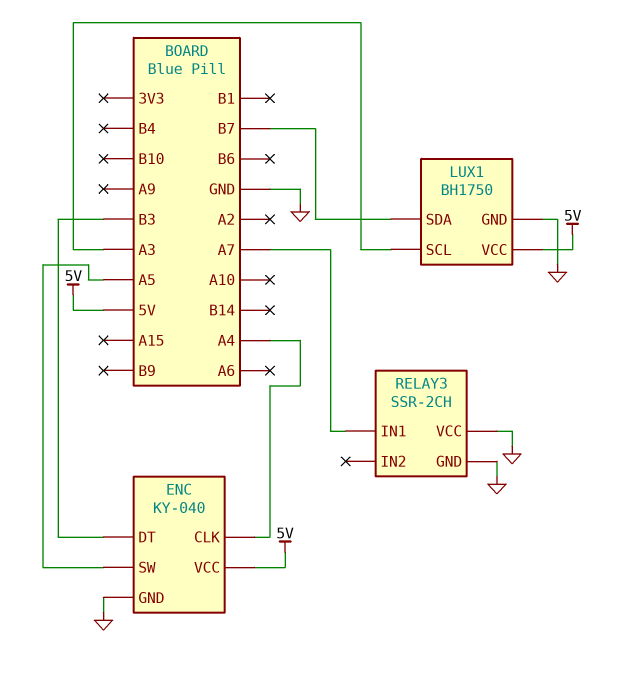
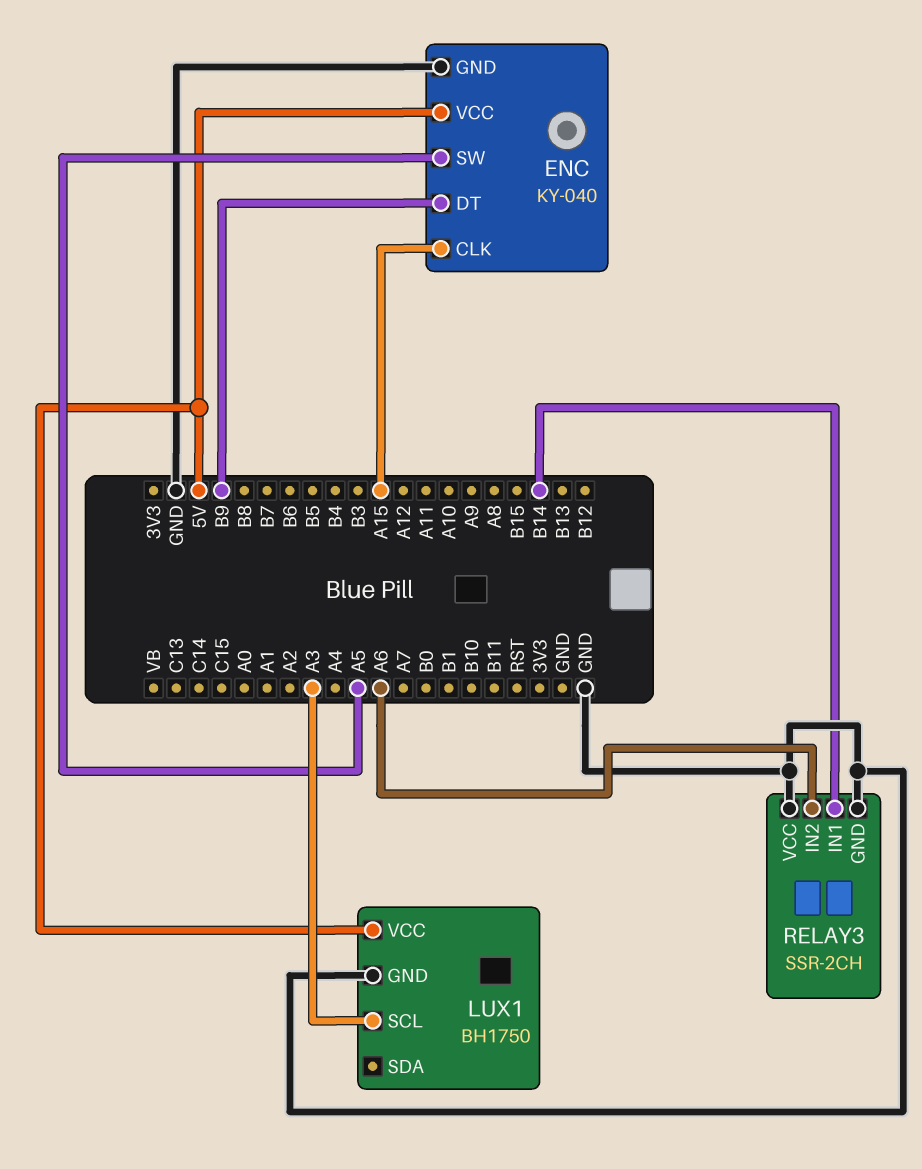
ENC pin CLK: A4 -> A15
ENC pin DT: B3 -> B9
LUX1 pin SDA: B7 -> none
RELAY3 pin IN1: A7 -> B14
RELAY3 pin IN2: none -> A6

